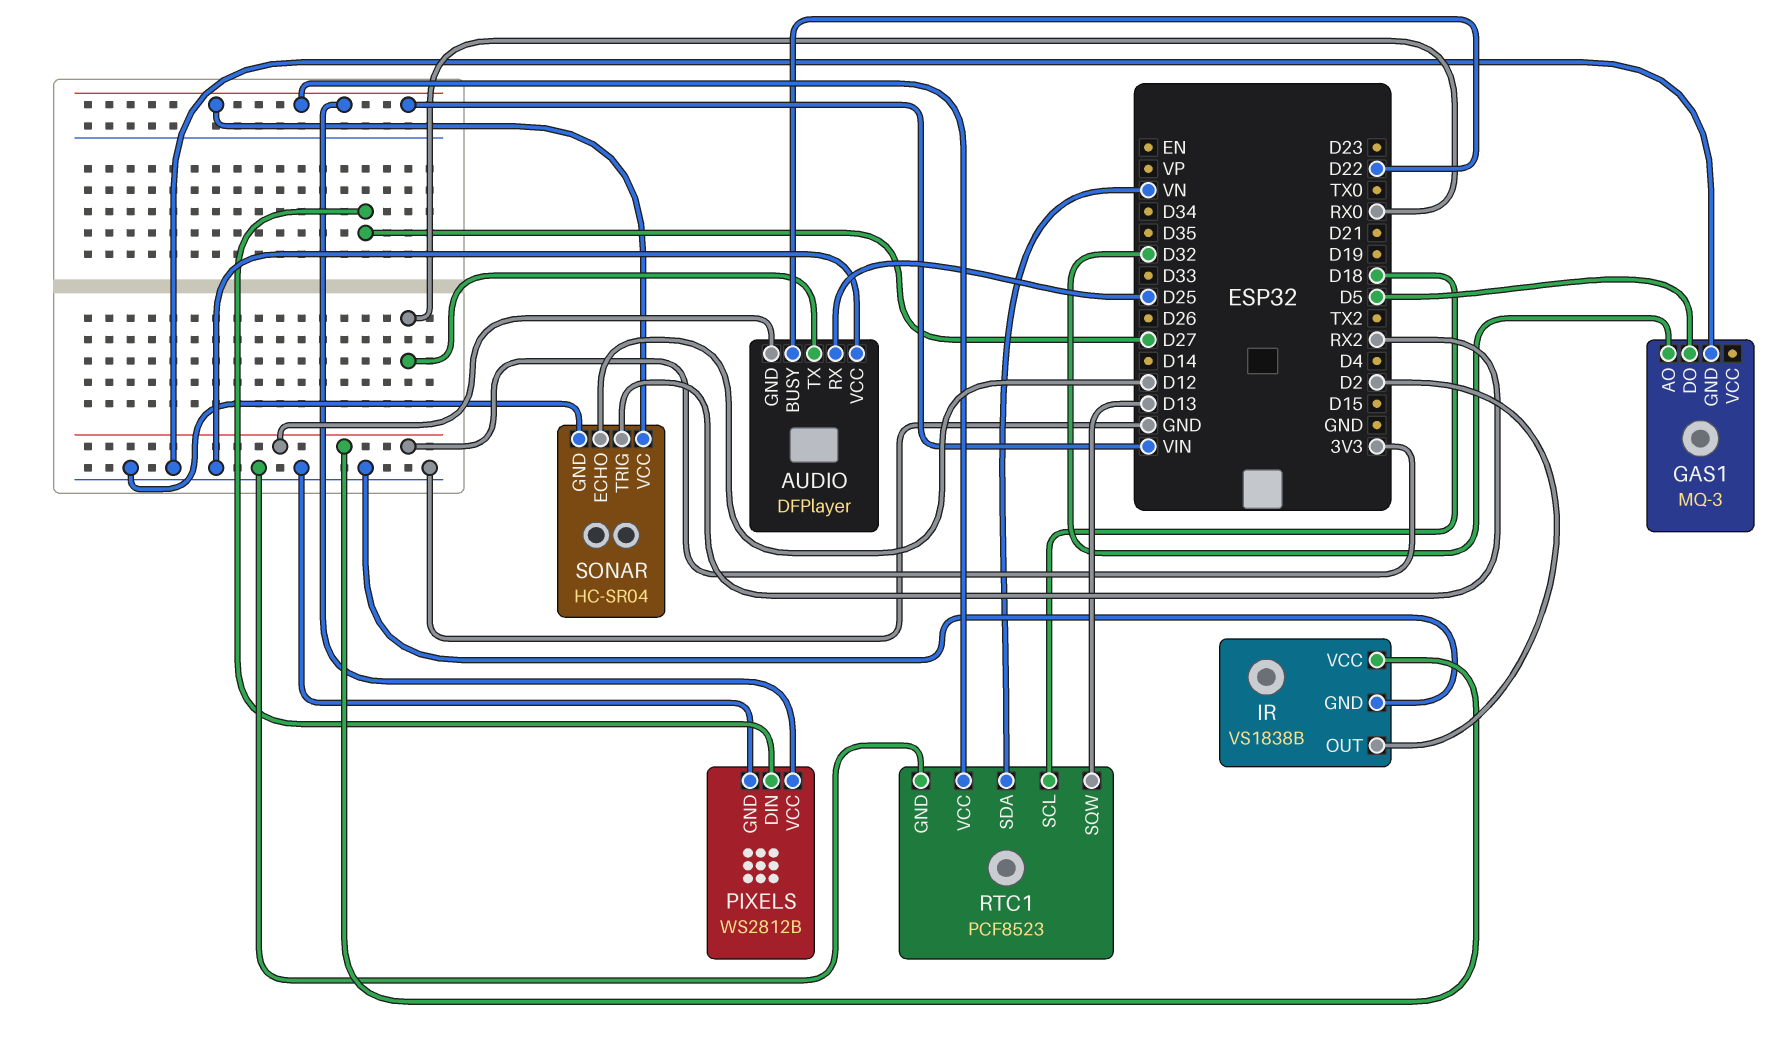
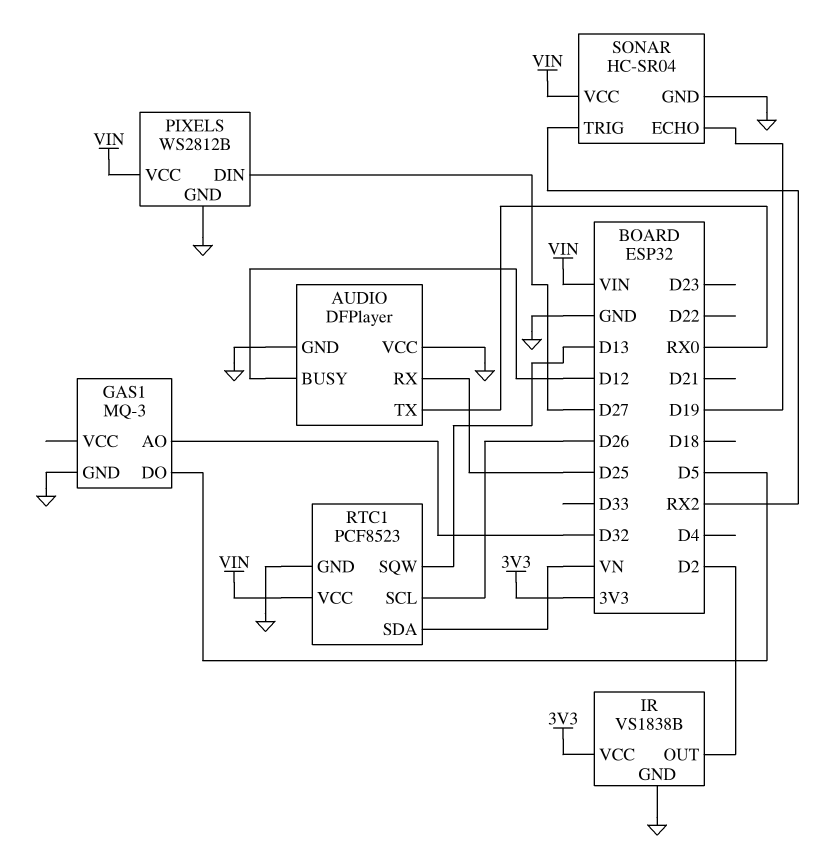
AUDIO pin BUSY: D22 -> D12
AUDIO pin GND: 3V3 -> GND
RTC1 pin SCL: D18 -> D26
SONAR pin ECHO: D12 -> D19

